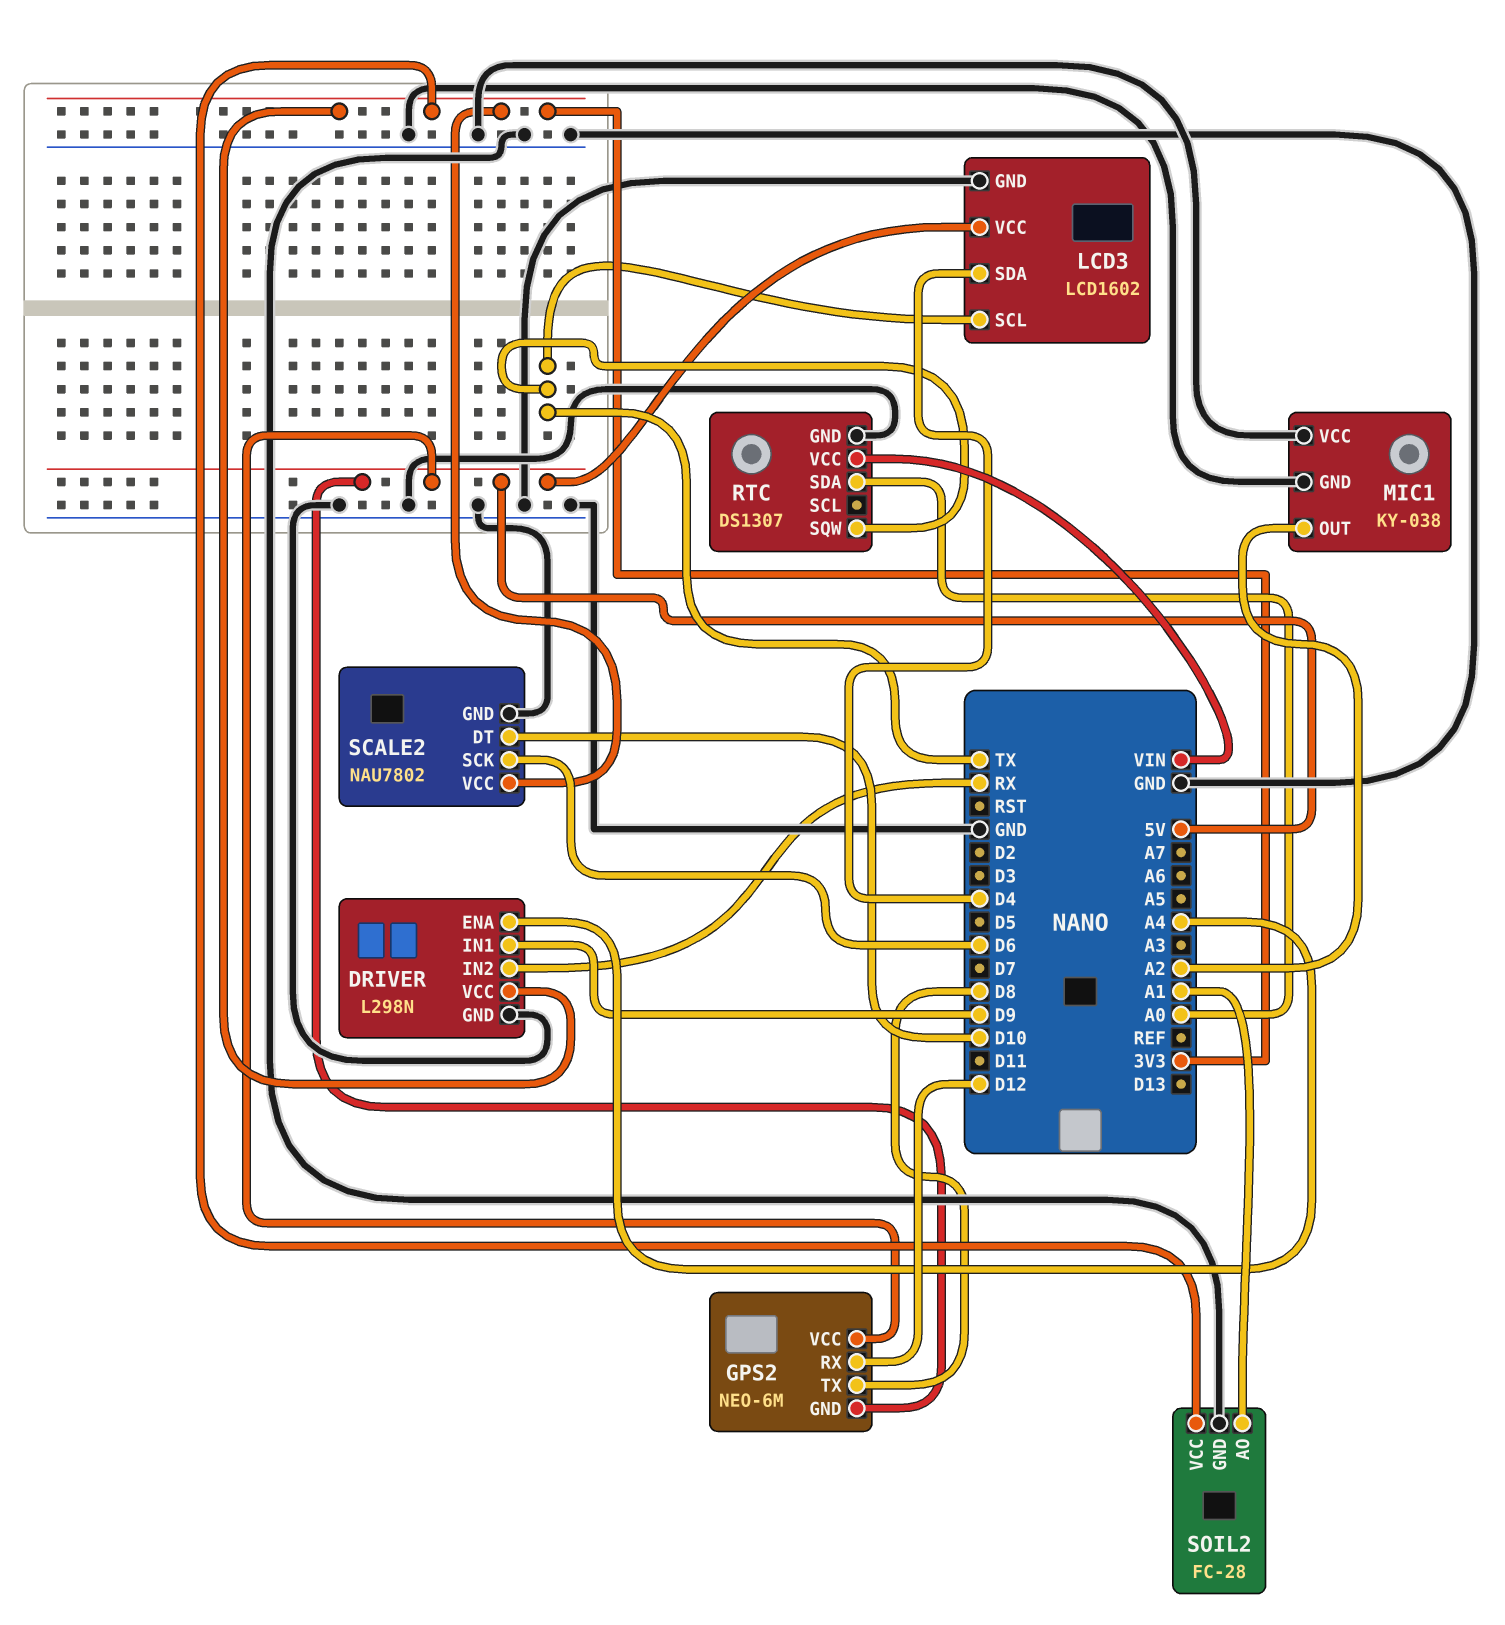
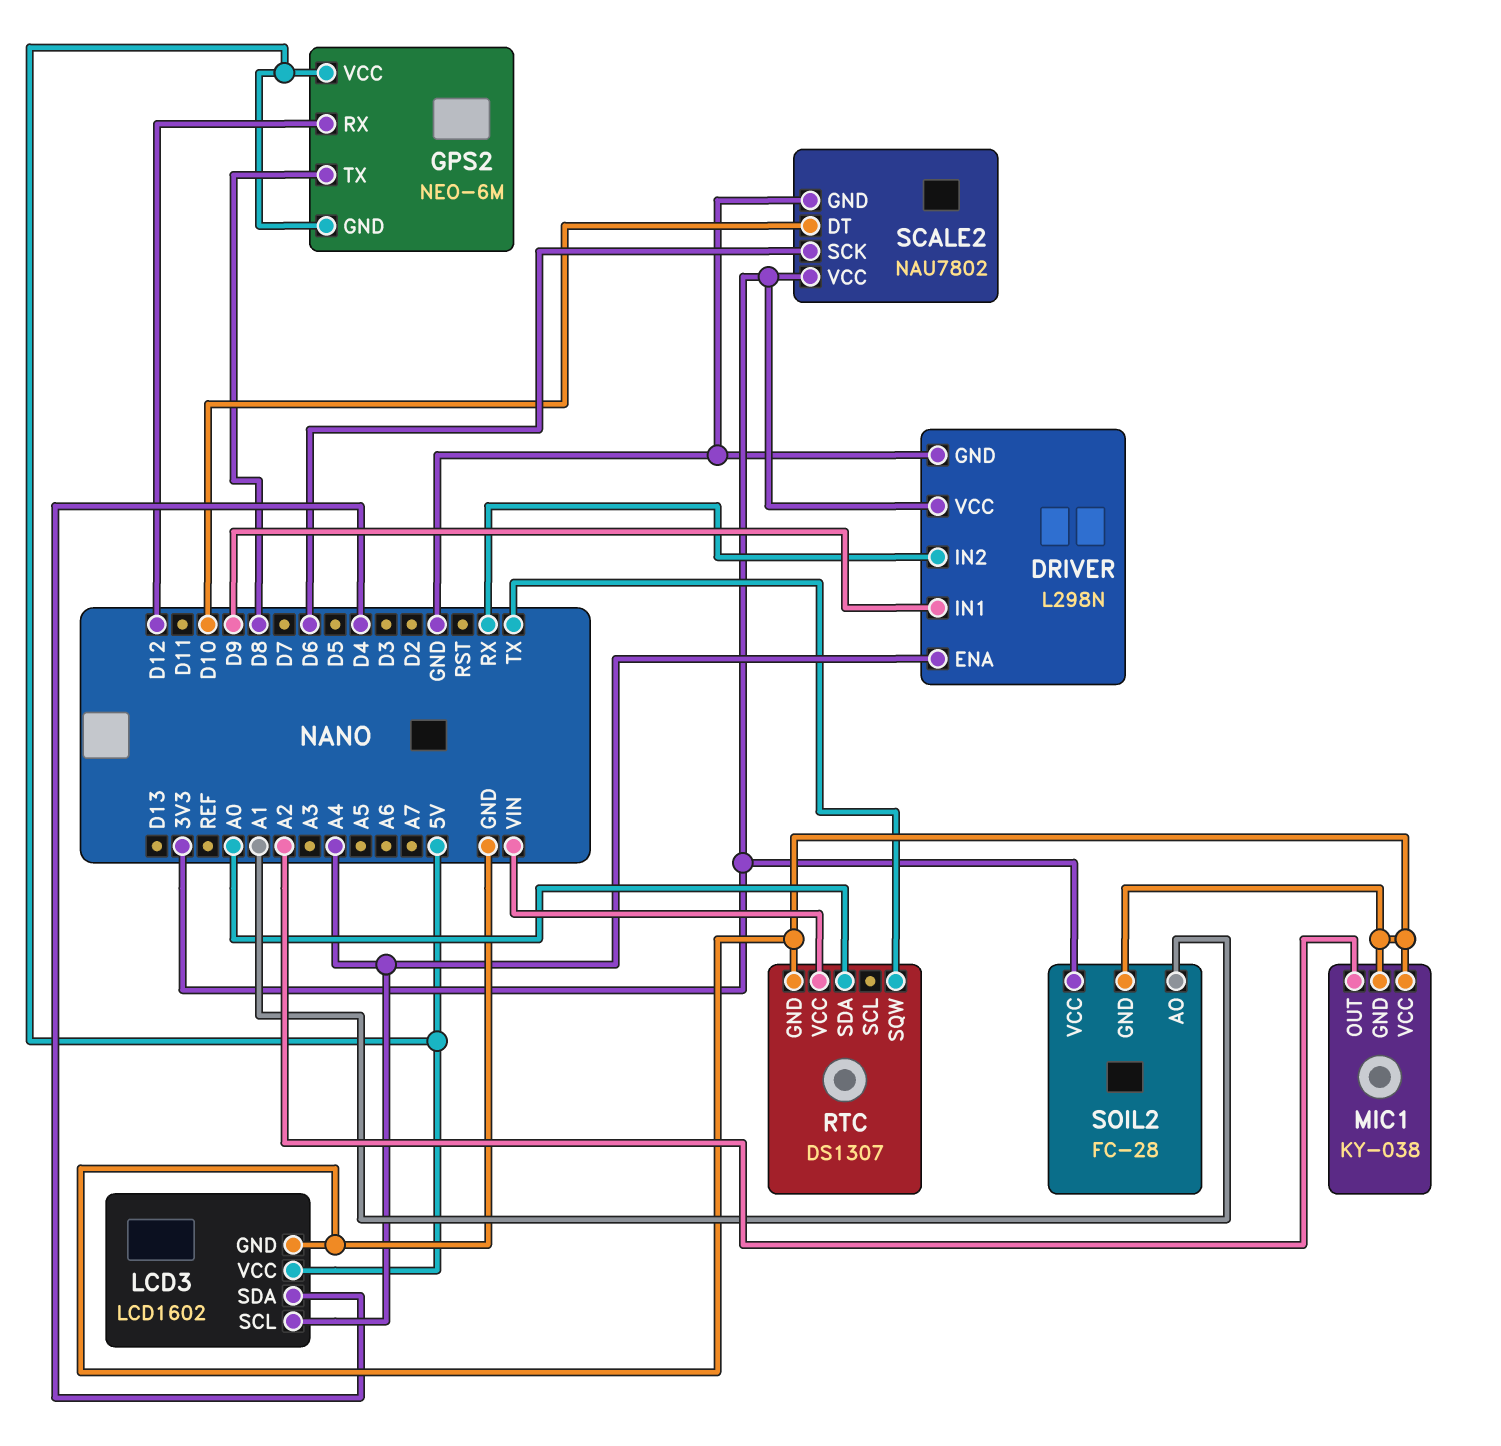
LCD3 pin SCL: TX -> A4

